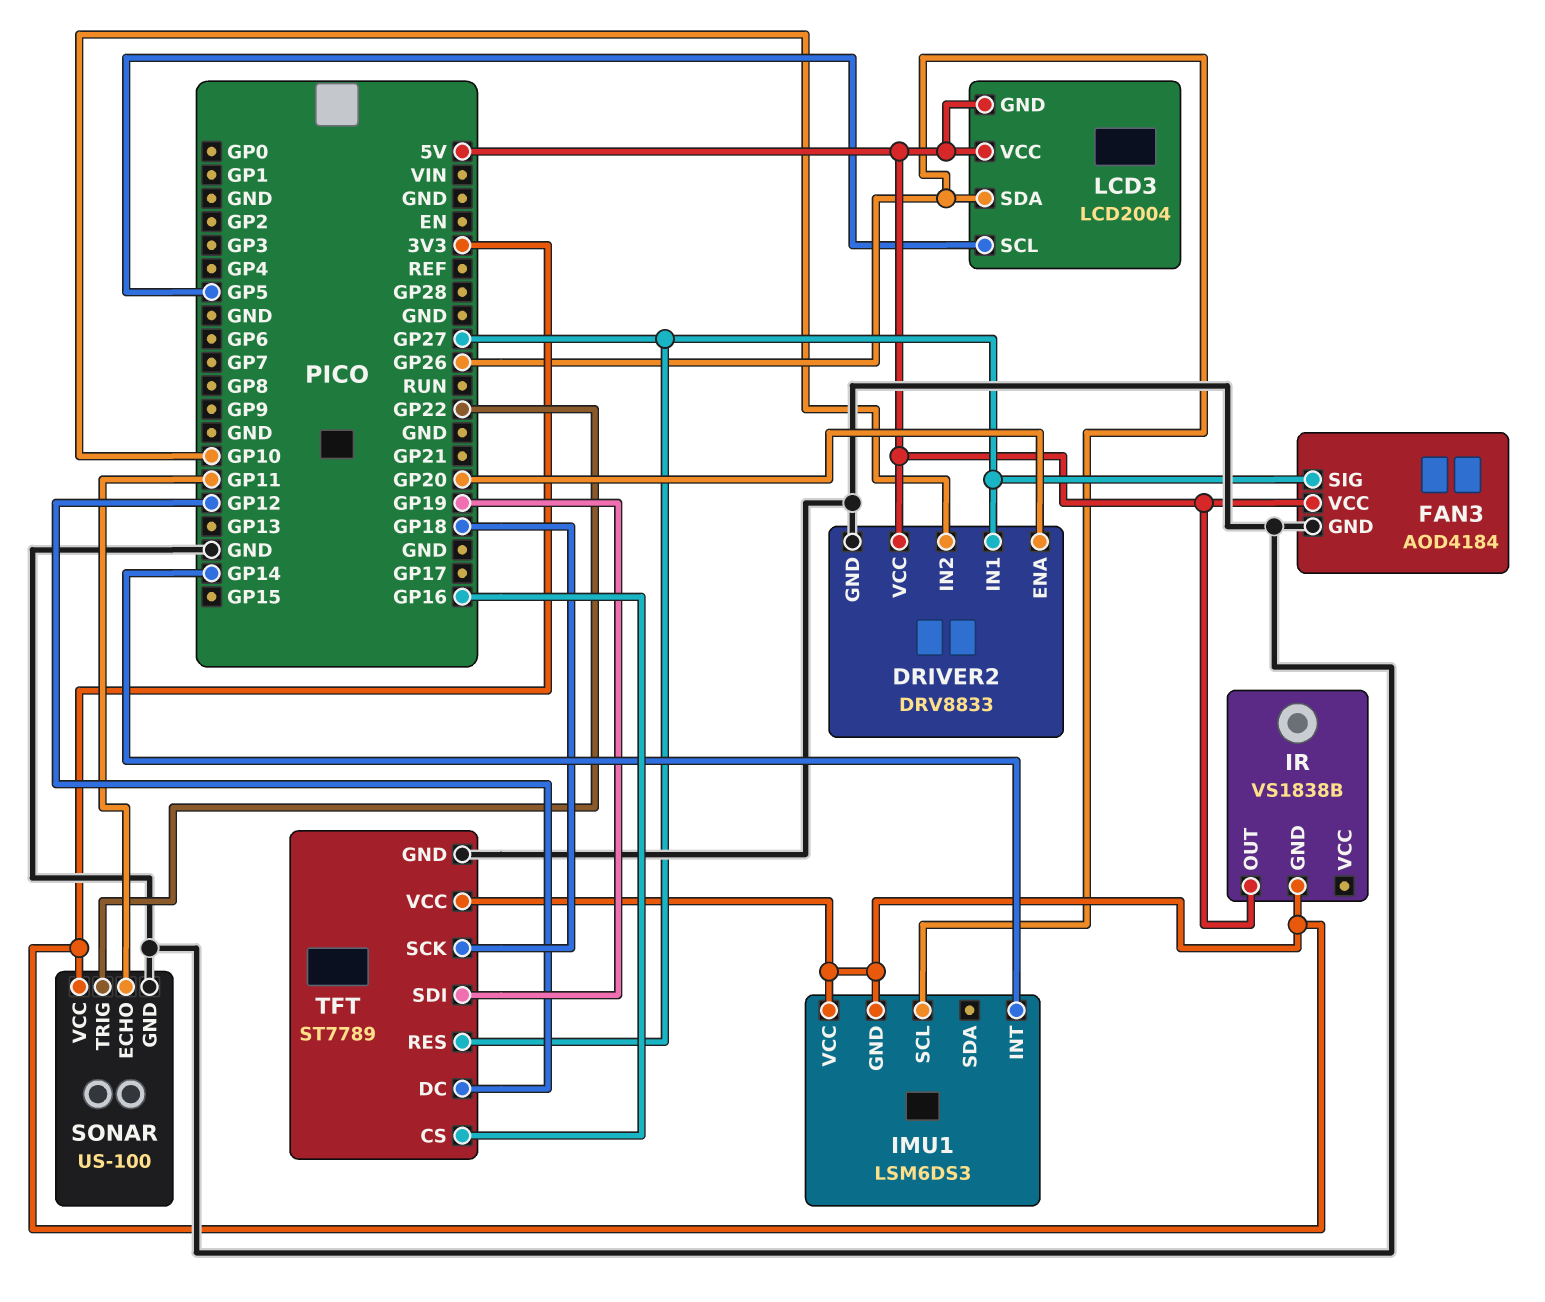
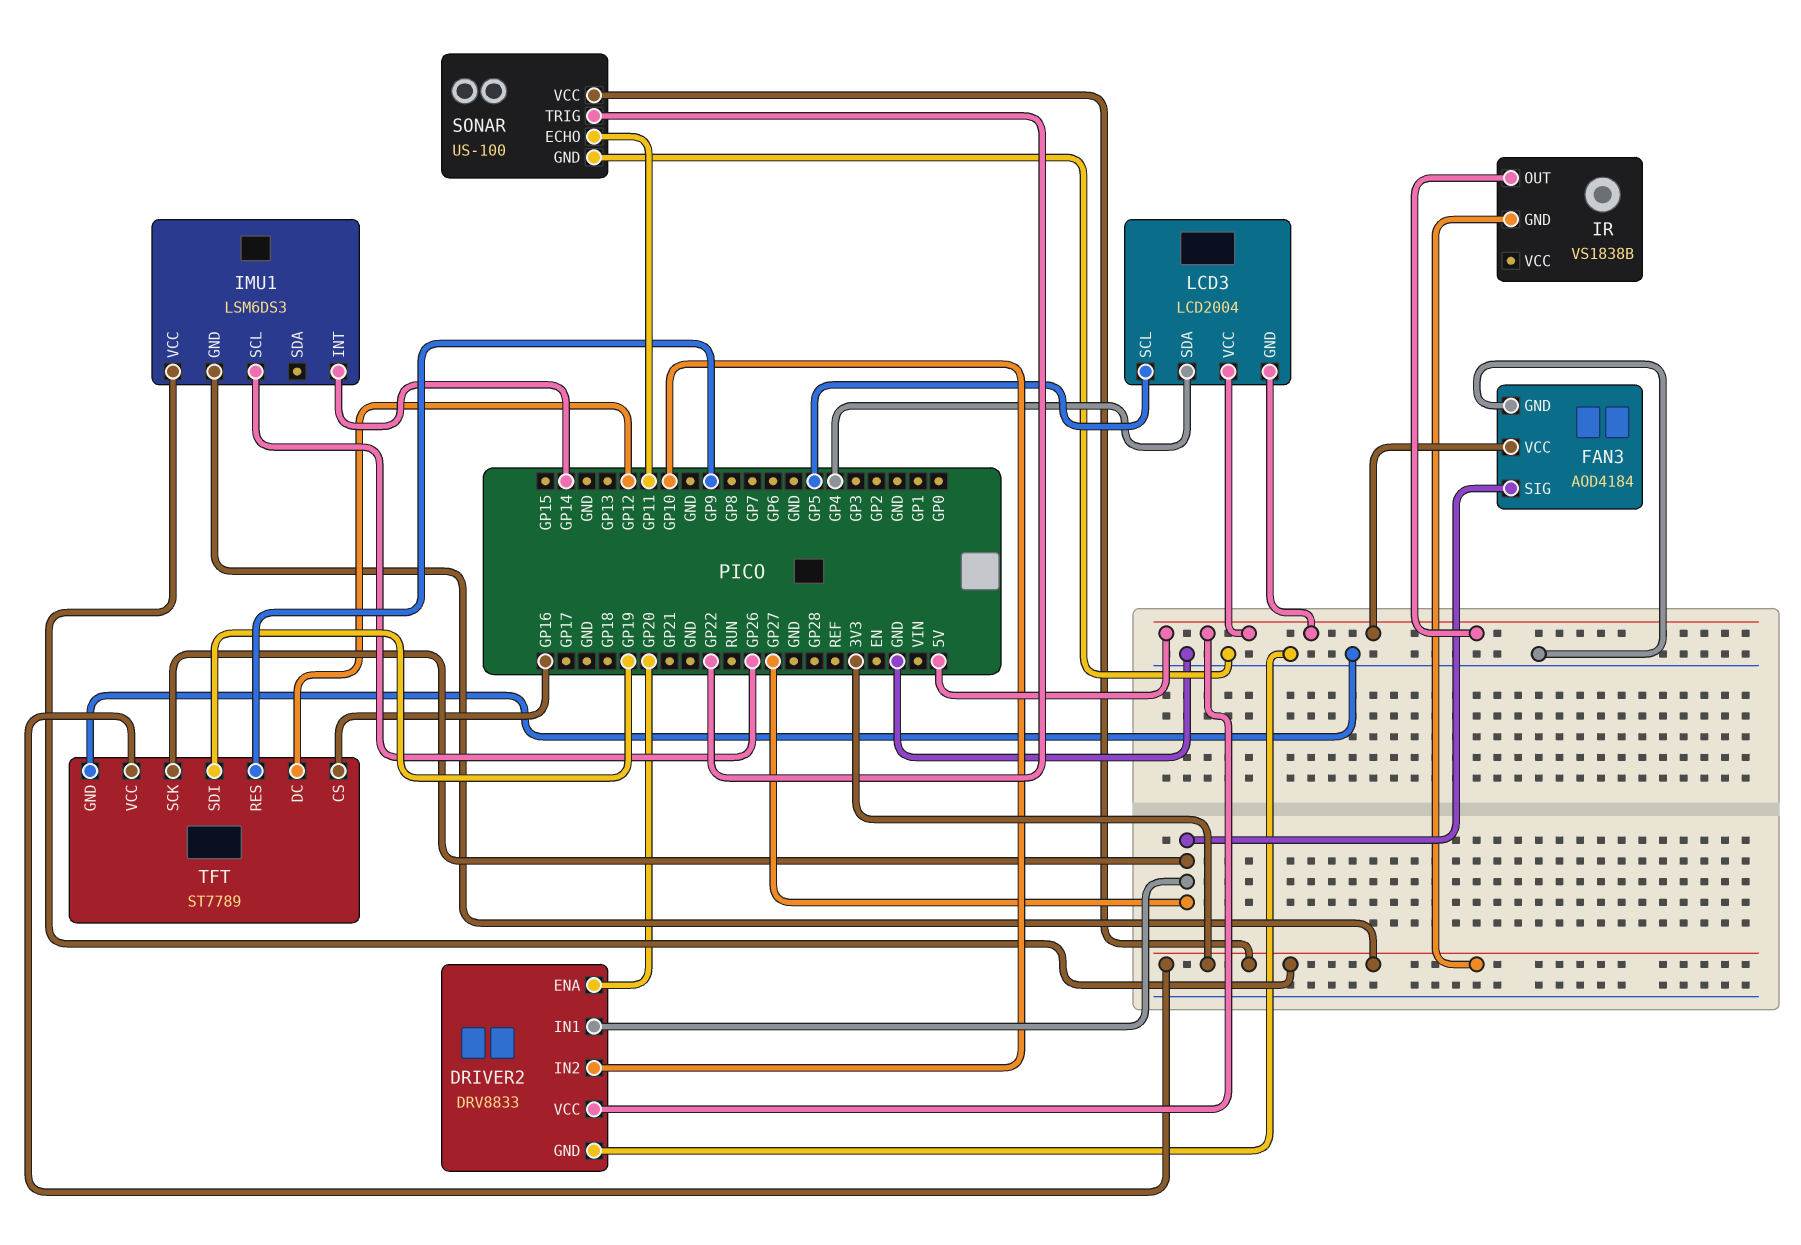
LCD3 pin SDA: GP26 -> GP4
TFT pin RES: GP27 -> GP9
TFT pin SCK: GP18 -> GP27

